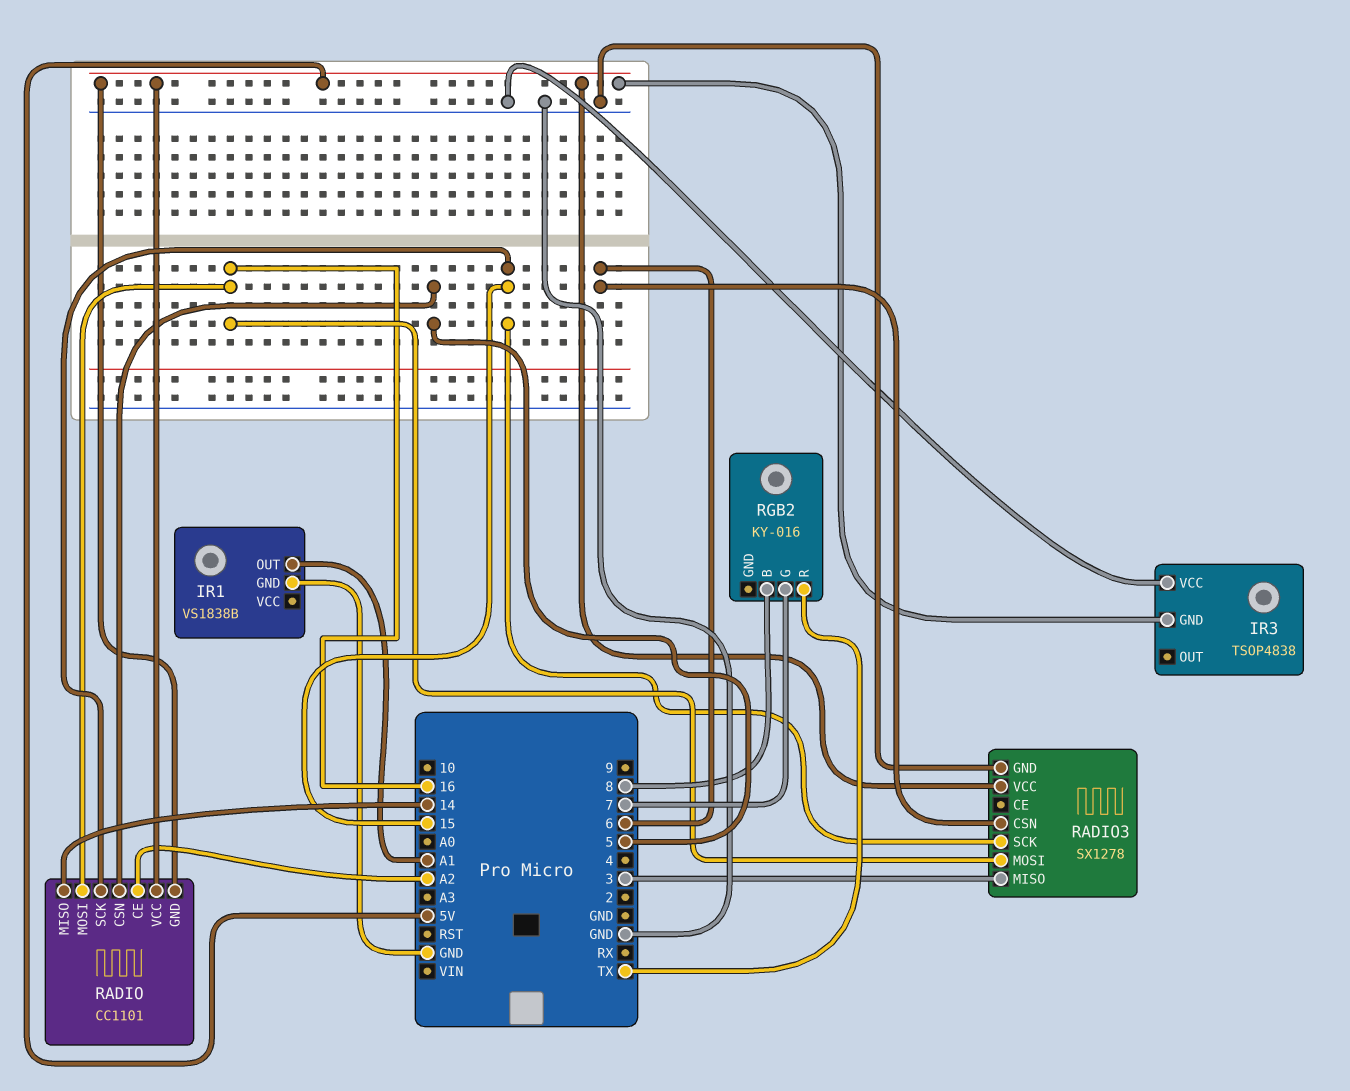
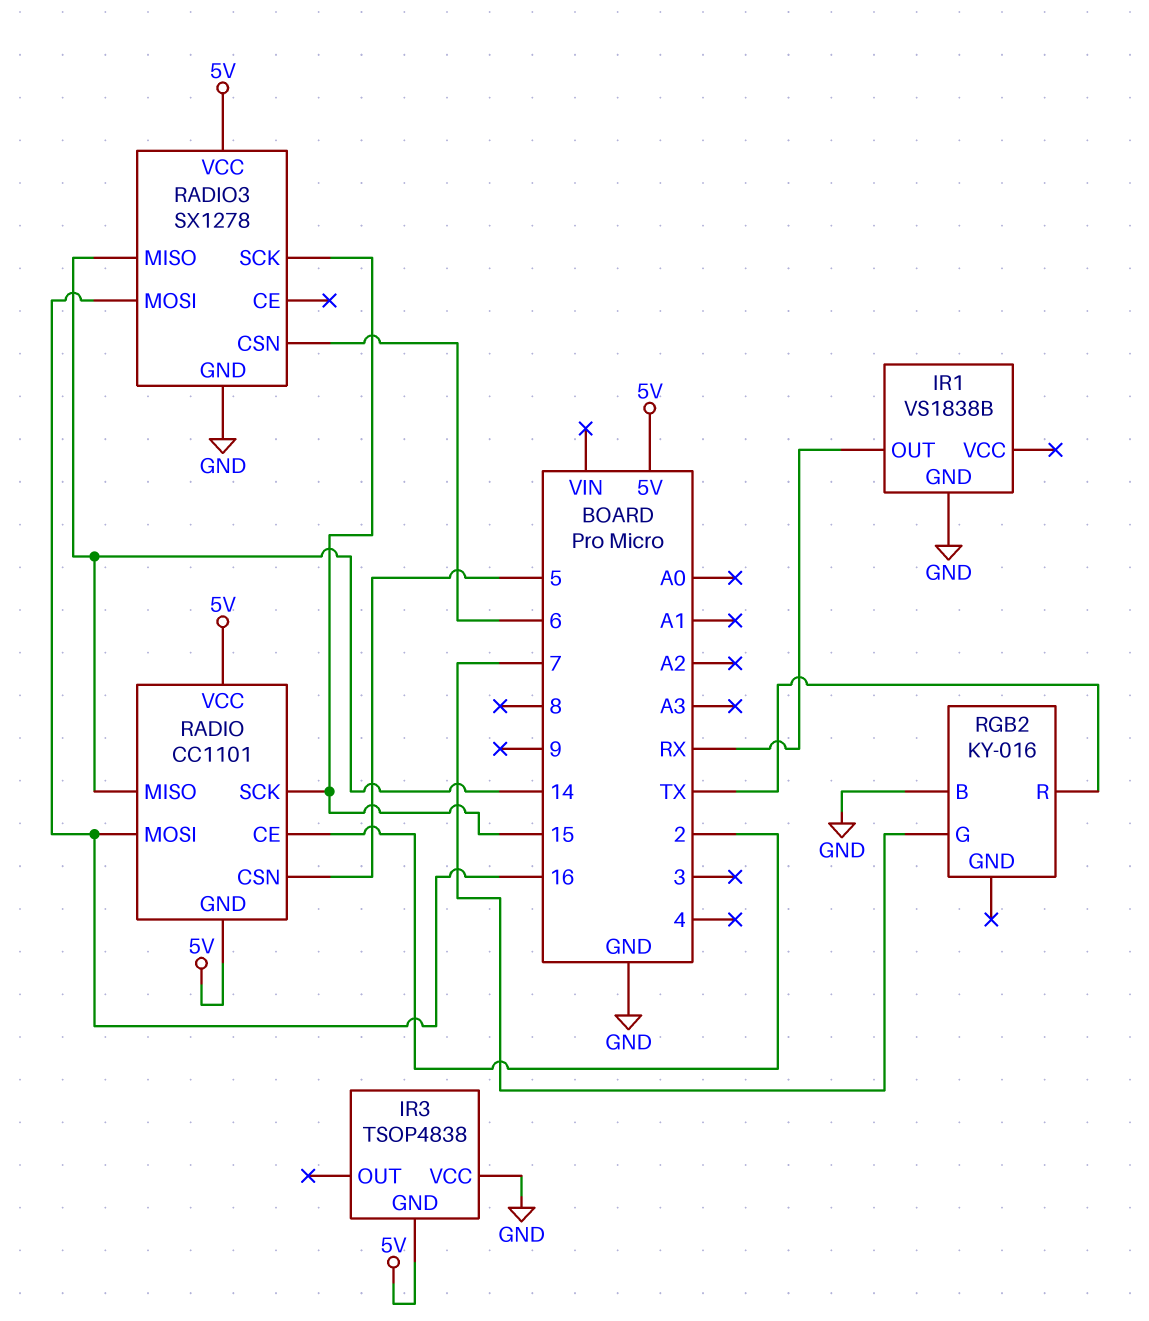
IR1 pin OUT: A1 -> RX
RADIO pin CE: A2 -> 2
RADIO3 pin MISO: 3 -> 14
RGB2 pin B: 8 -> GND

